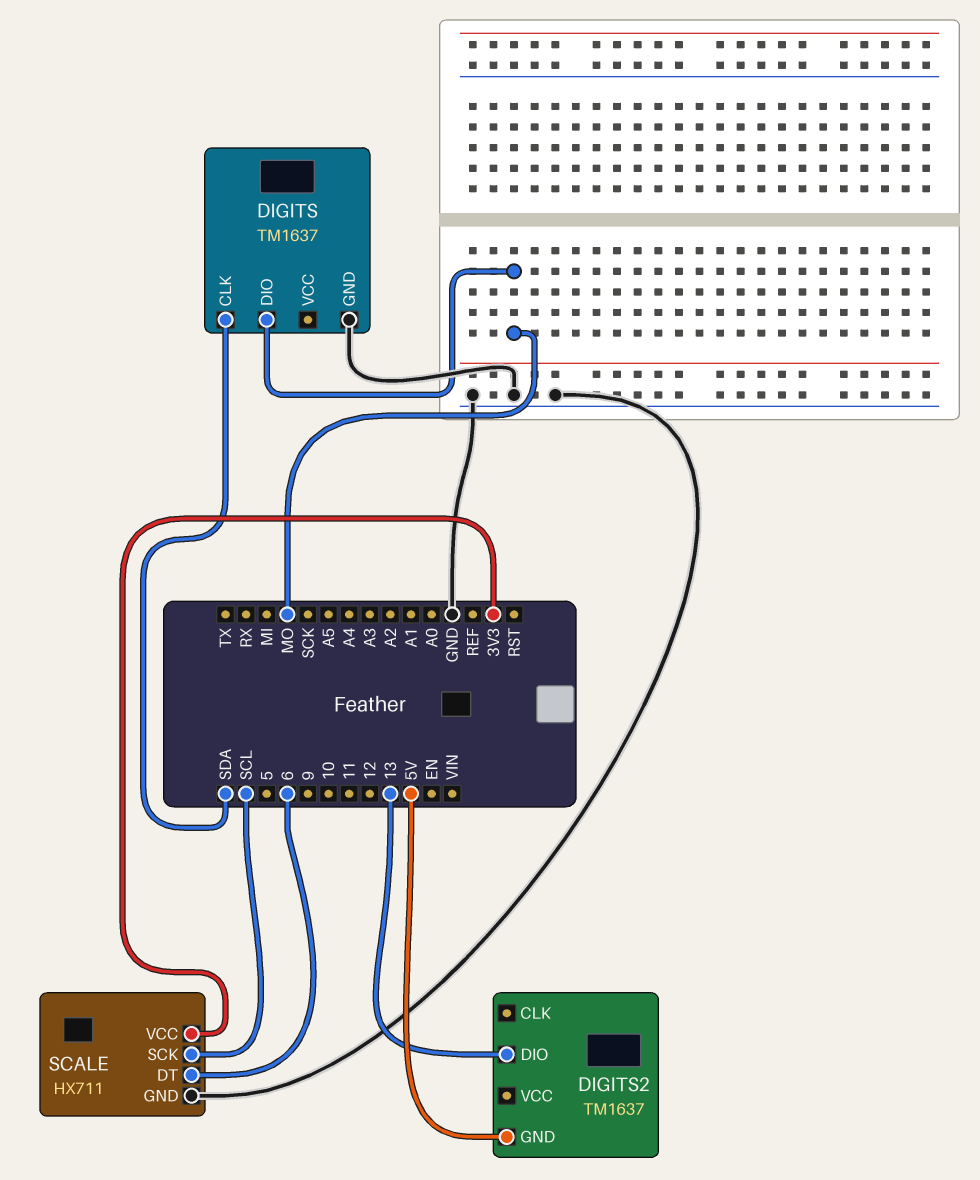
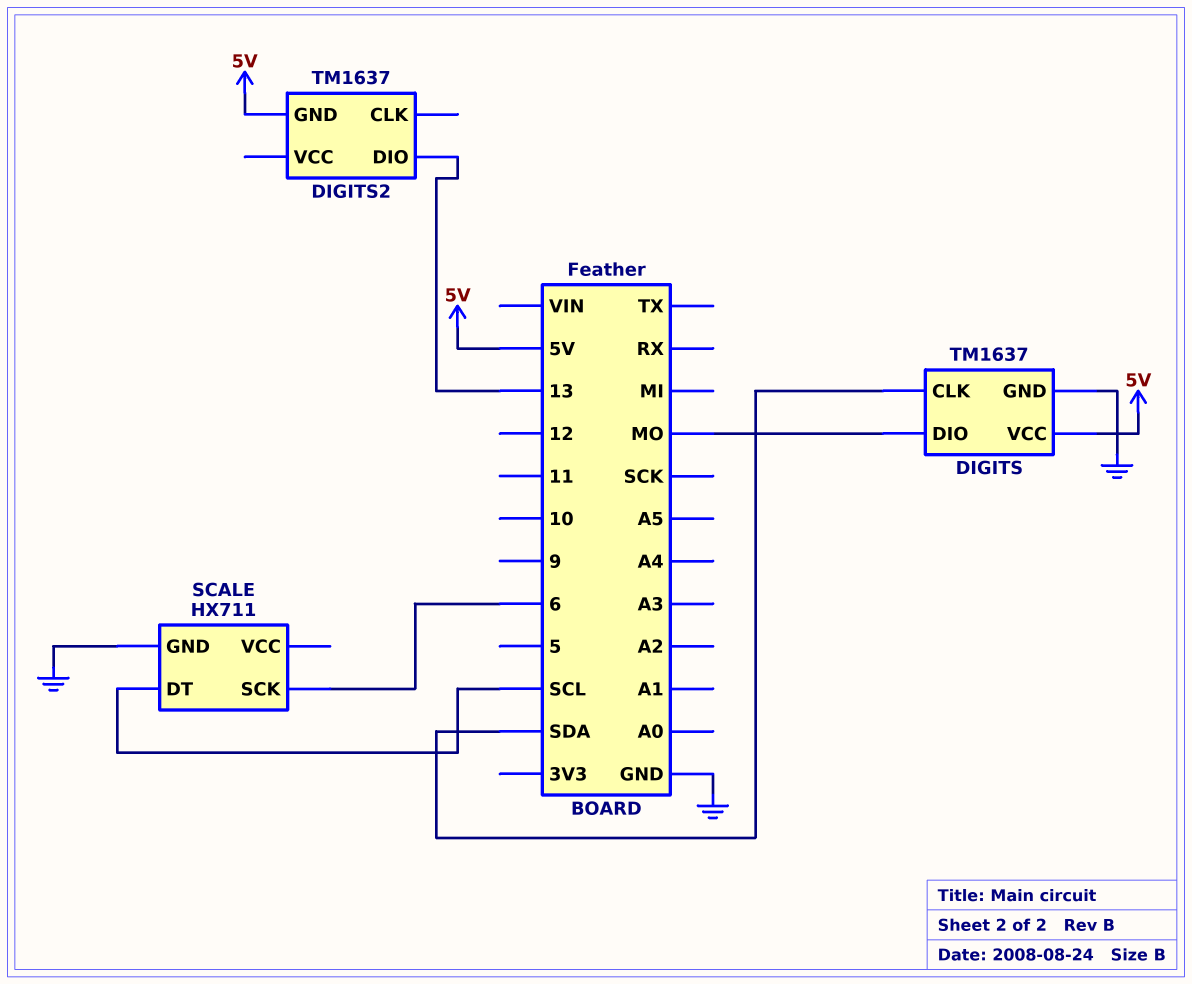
DIGITS pin VCC: none -> 5V
SCALE pin DT: 6 -> SCL
SCALE pin SCK: SCL -> 6
SCALE pin VCC: 3V3 -> none

